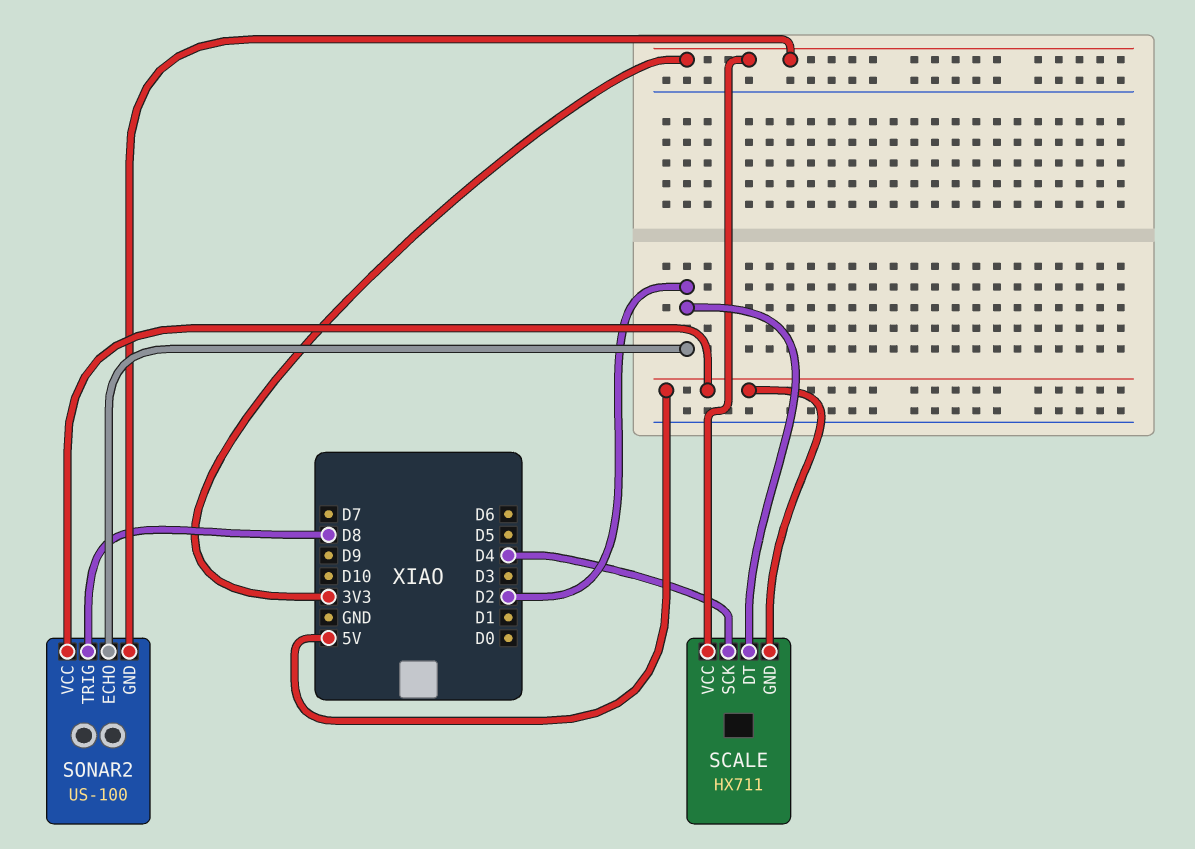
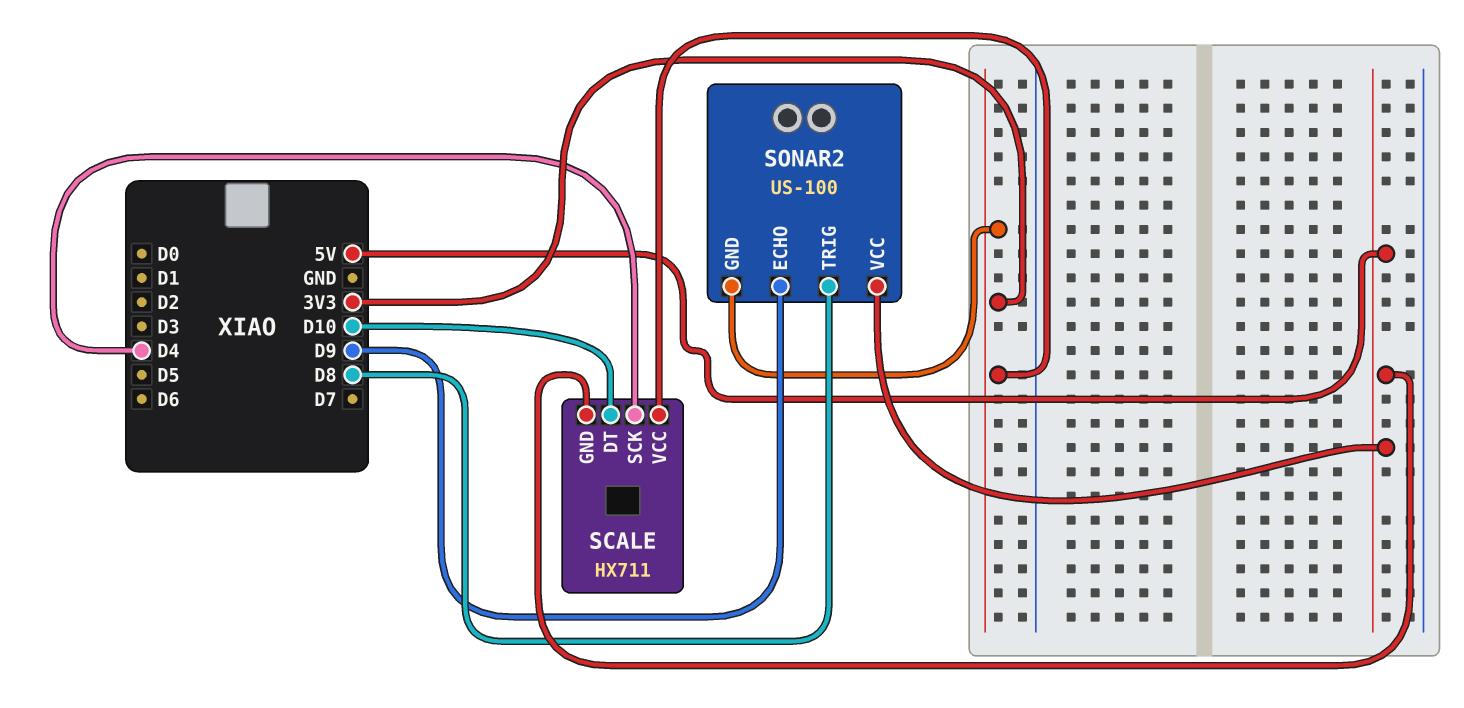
SCALE pin DT: D2 -> D10
SONAR2 pin ECHO: D2 -> D9

